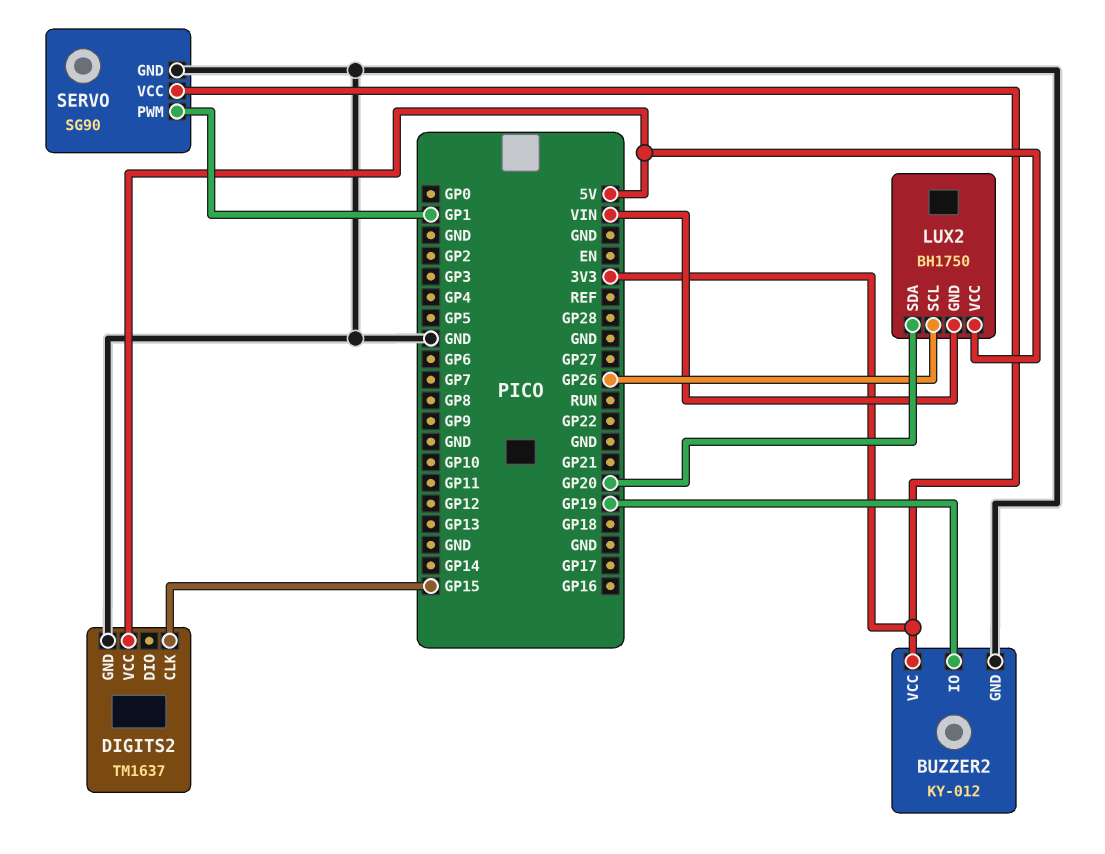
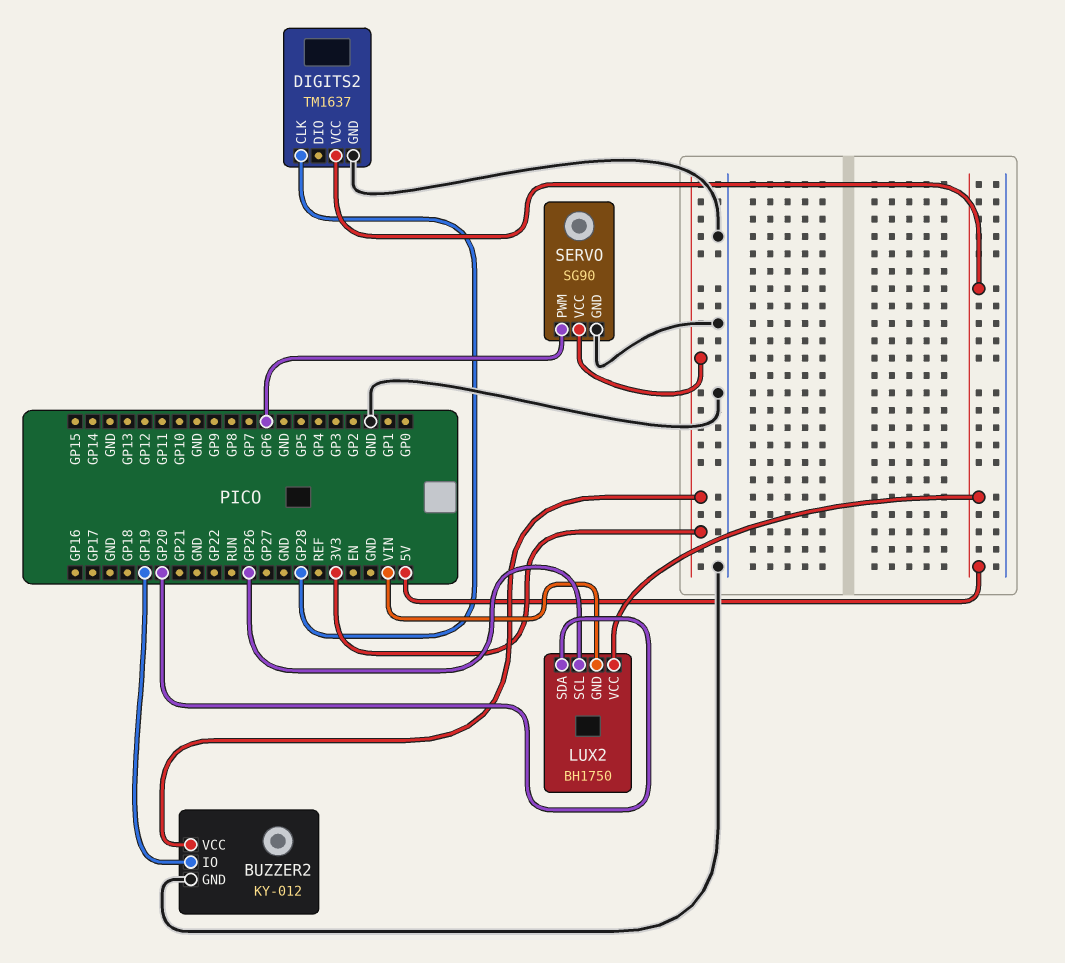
DIGITS2 pin CLK: GP15 -> GP28
SERVO pin PWM: GP1 -> GP6

